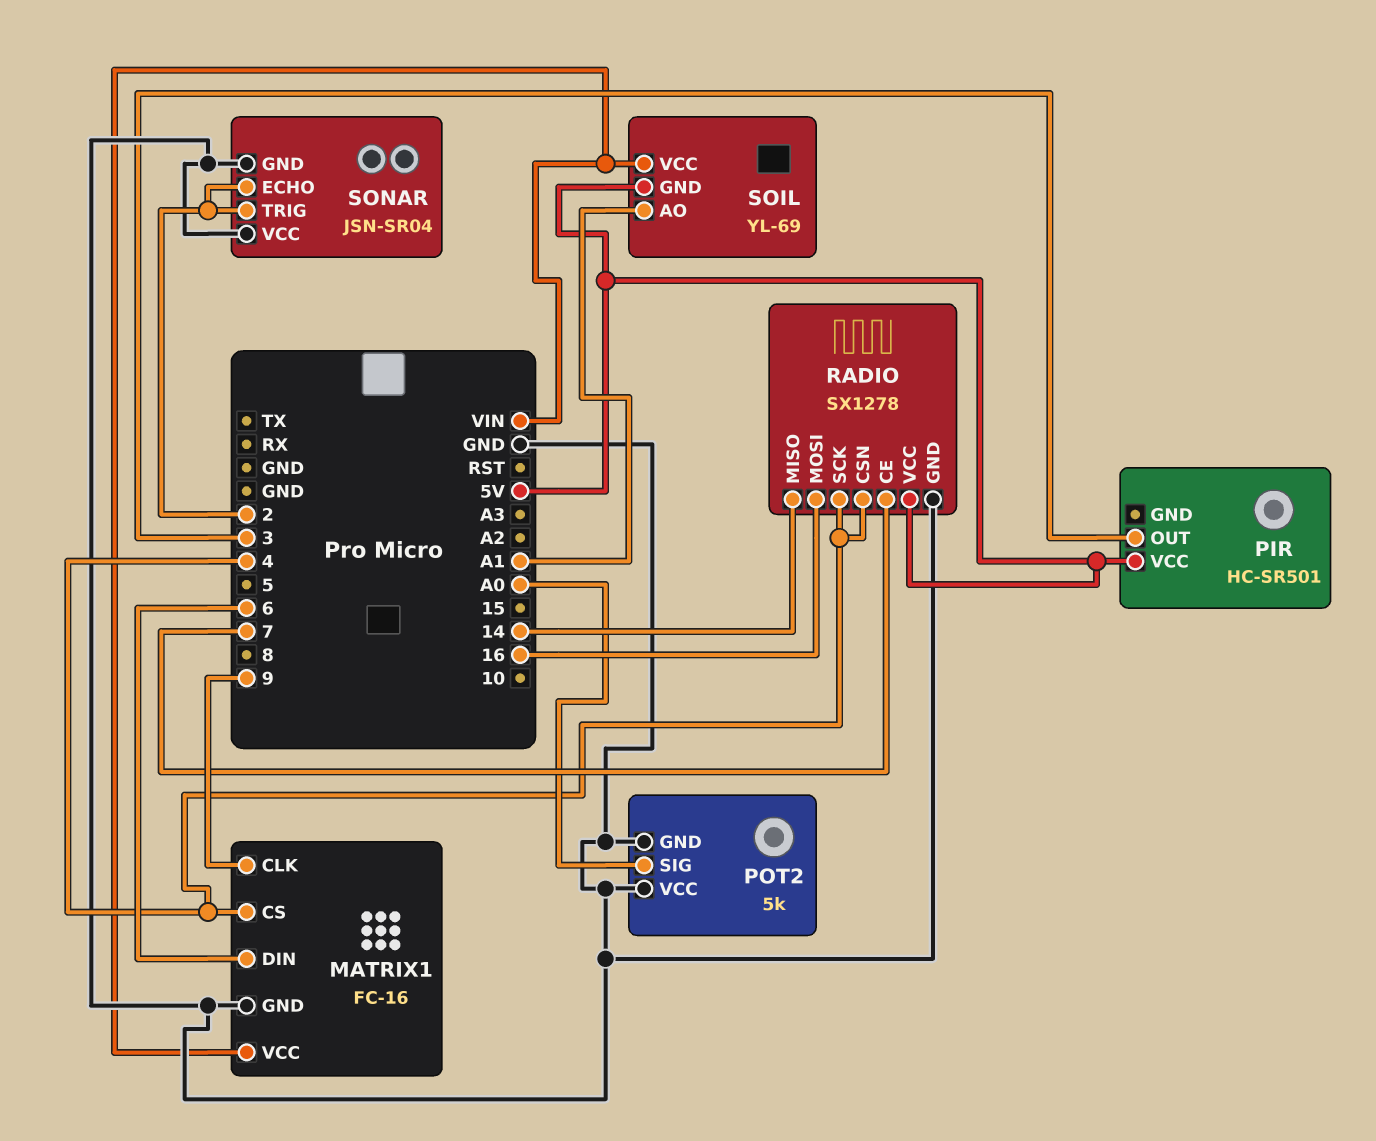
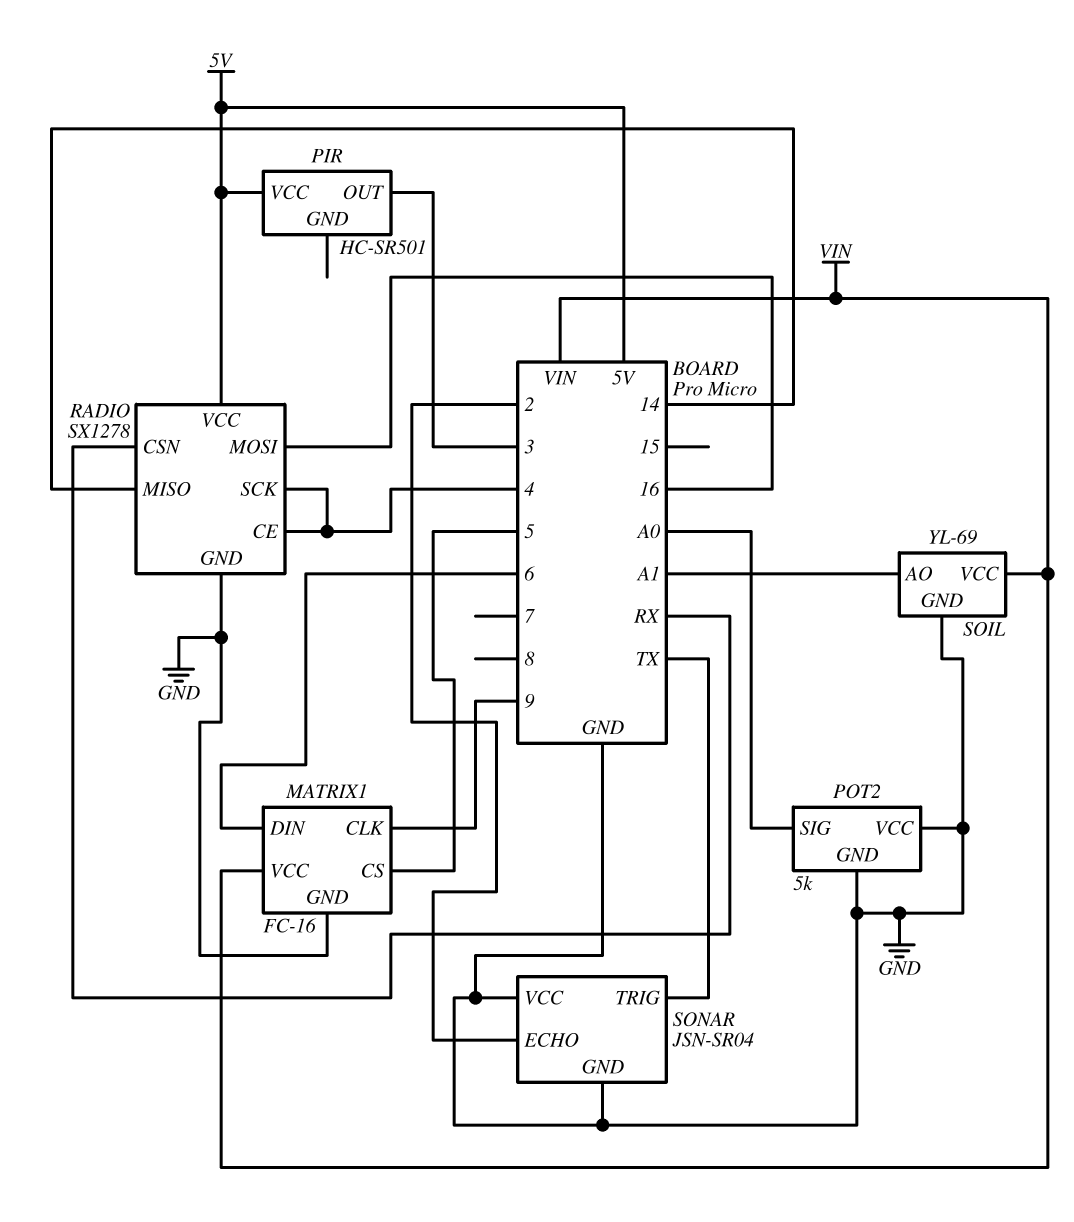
MATRIX1 pin CS: 4 -> 5
RADIO pin CE: 7 -> 4
RADIO pin CSN: 4 -> RX
SOIL pin GND: 5V -> GND
SONAR pin TRIG: 2 -> TX

